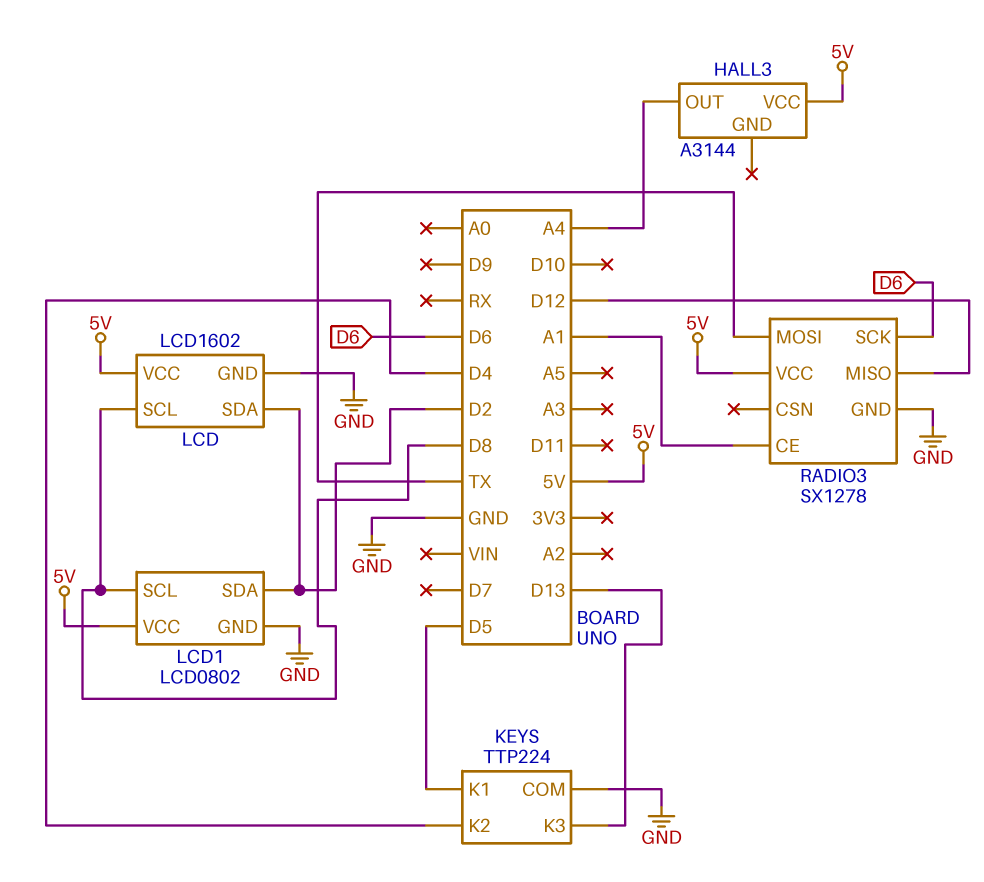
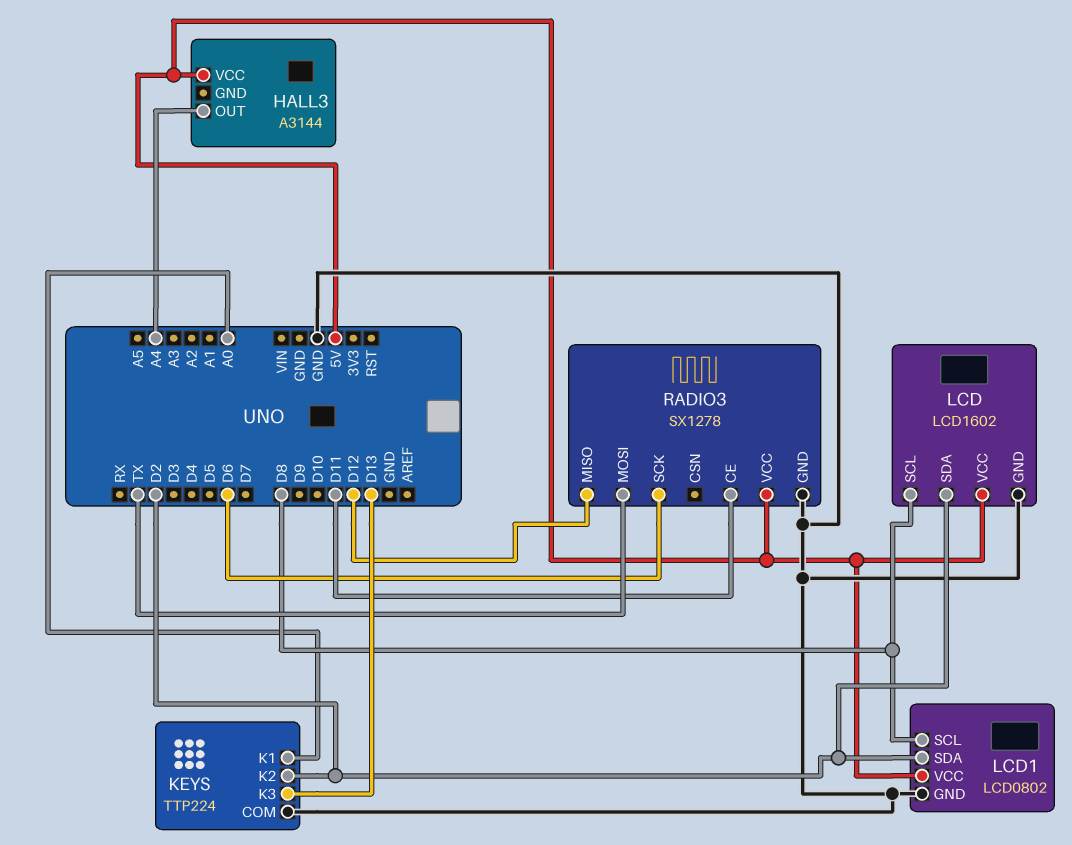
KEYS pin K1: D5 -> A0
KEYS pin K2: D4 -> D2
RADIO3 pin CE: A1 -> D11

